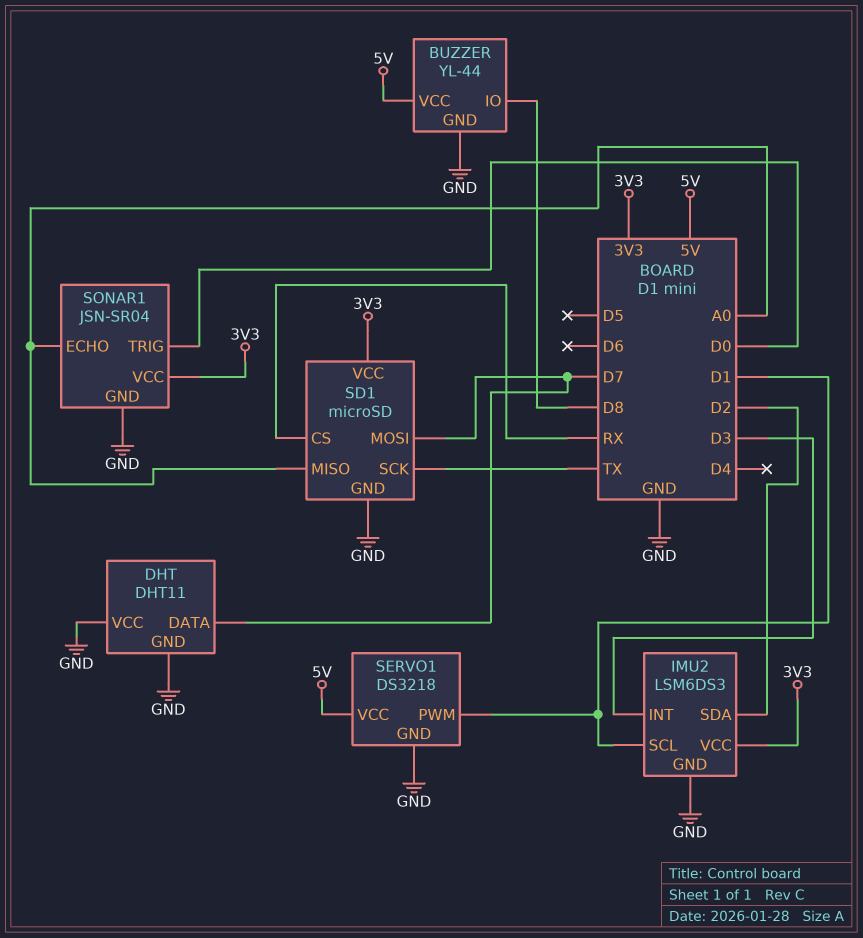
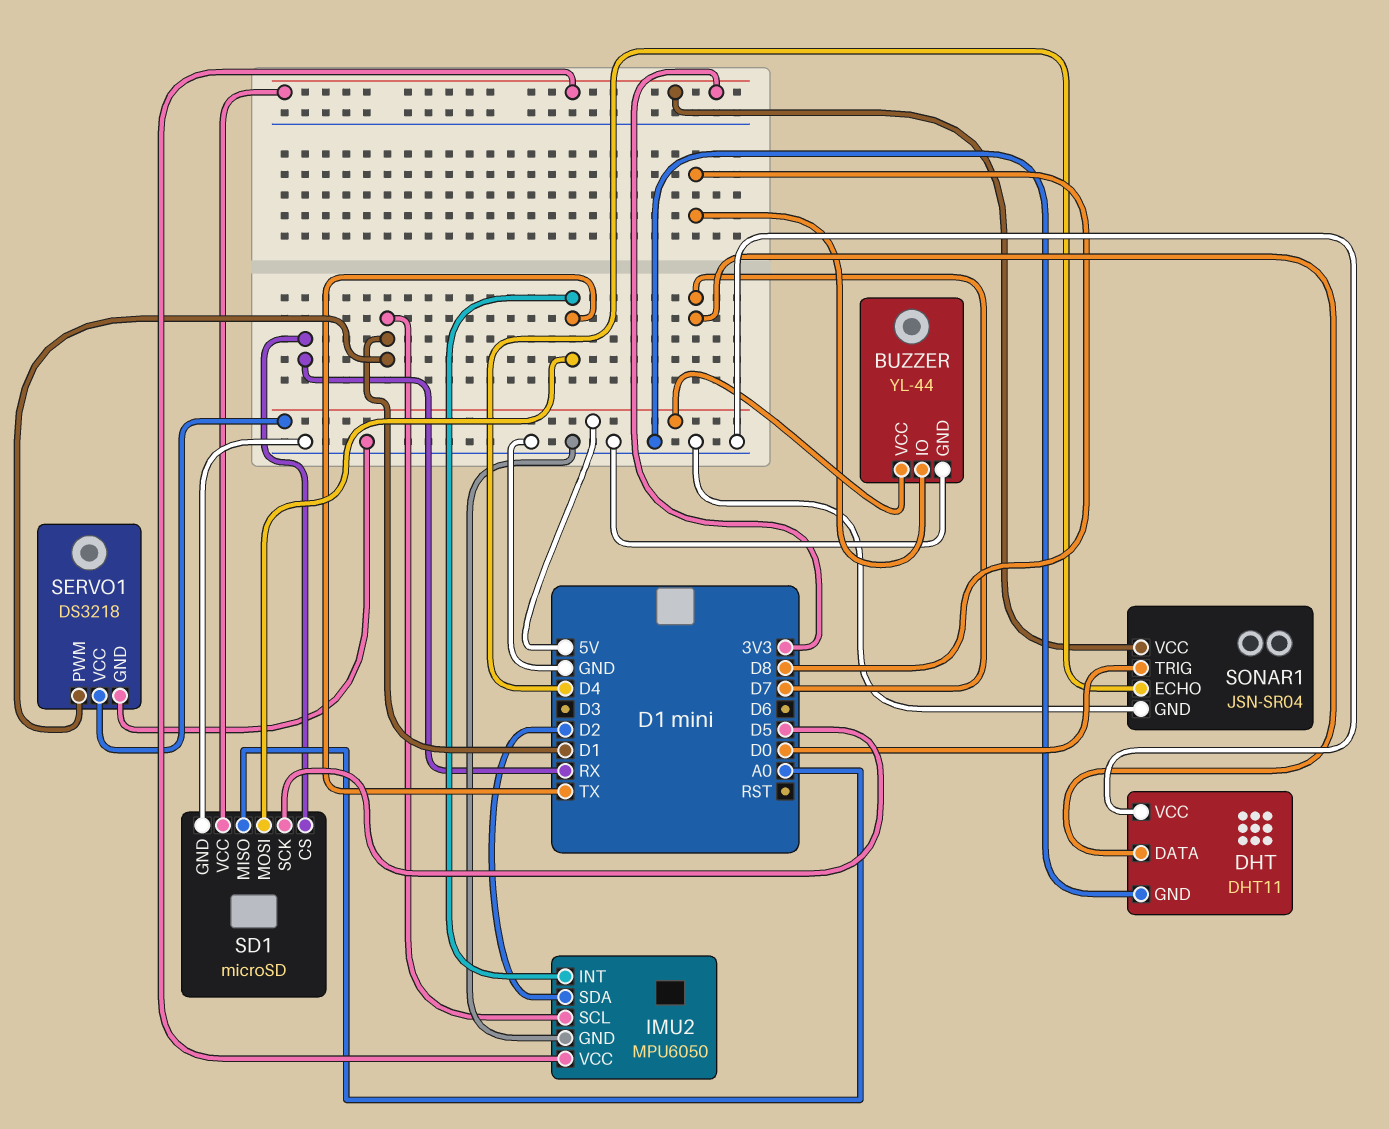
IMU2: LSM6DS3 -> MPU6050
IMU2 pin INT: D3 -> TX
SD1 pin MOSI: D7 -> TX
SD1 pin SCK: TX -> D5
SONAR1 pin ECHO: A0 -> D4

